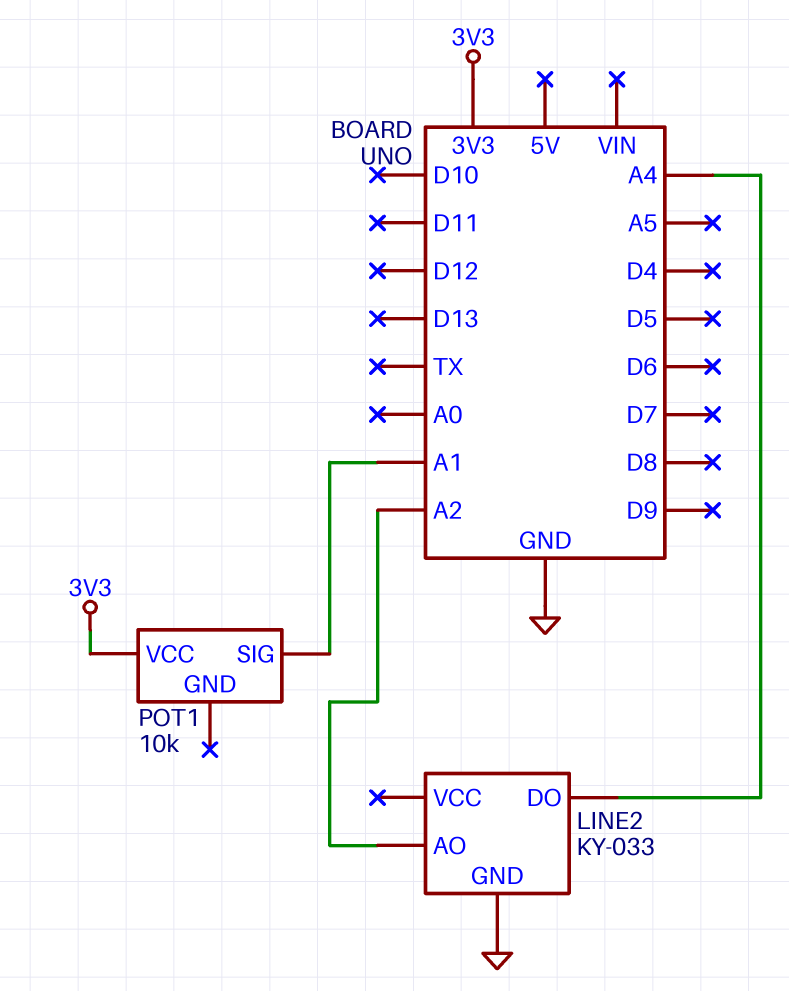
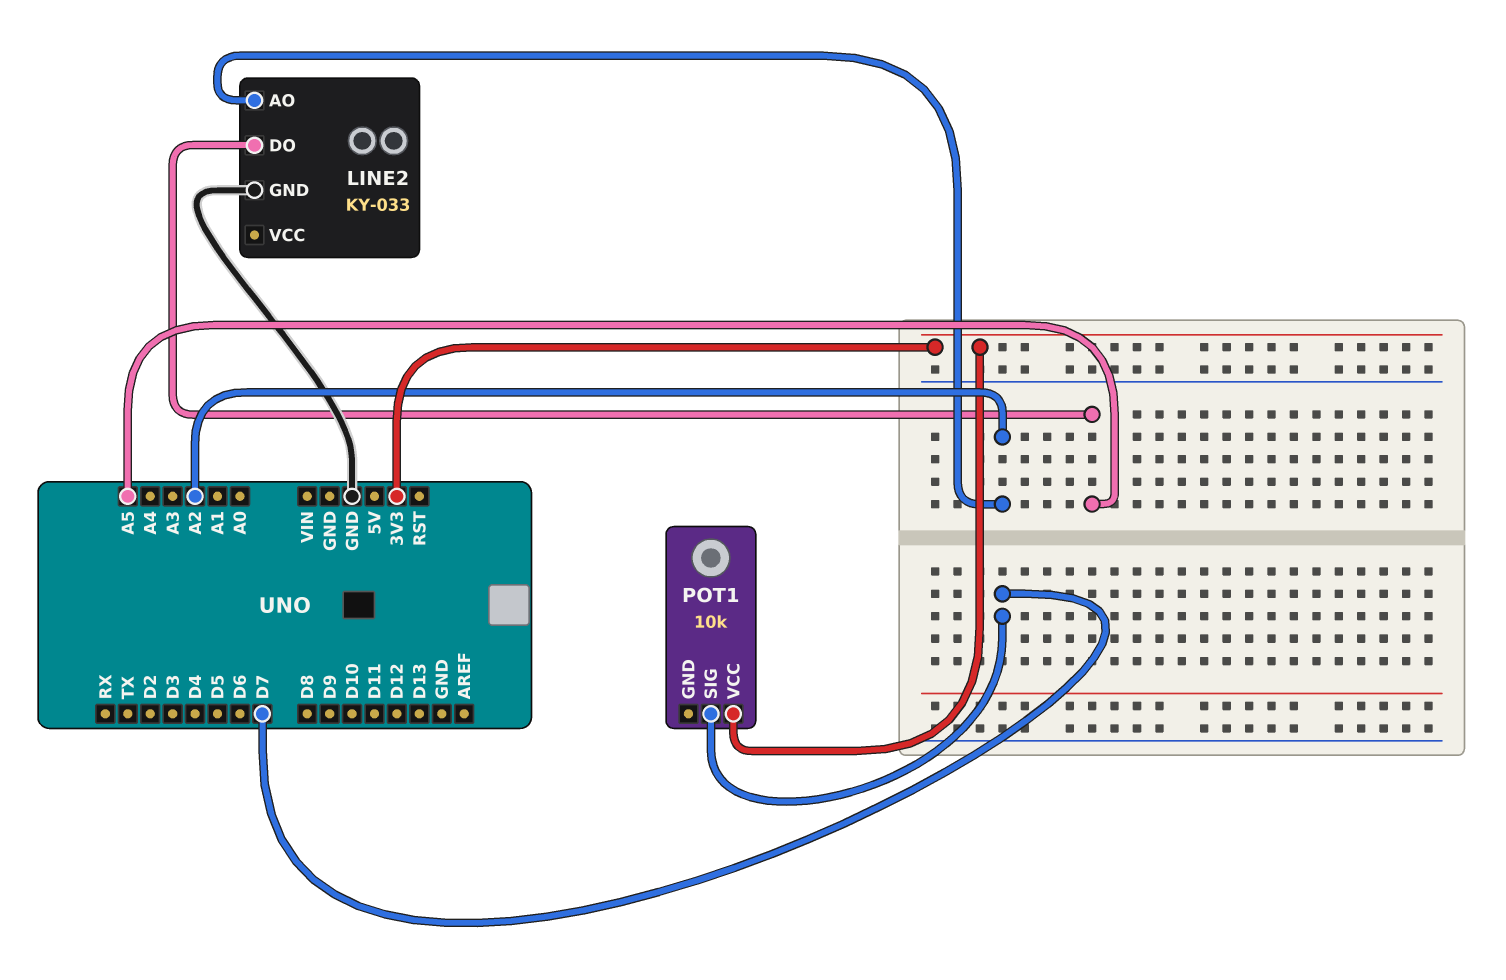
LINE2 pin DO: A4 -> A5
POT1 pin SIG: A1 -> D7

